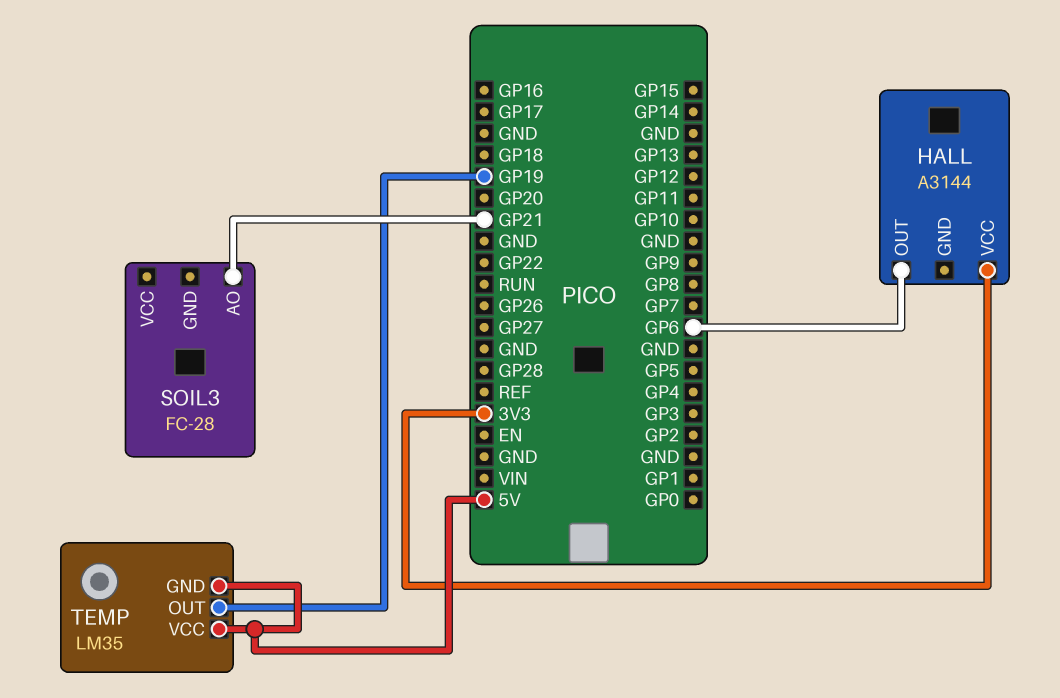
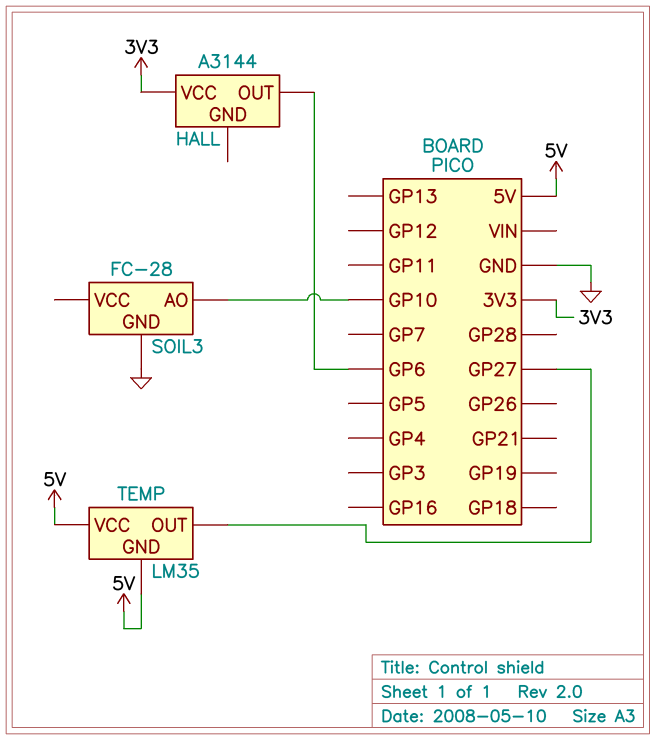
SOIL3 pin AO: GP21 -> GP10
SOIL3 pin GND: none -> GND
TEMP pin OUT: GP19 -> GP27

